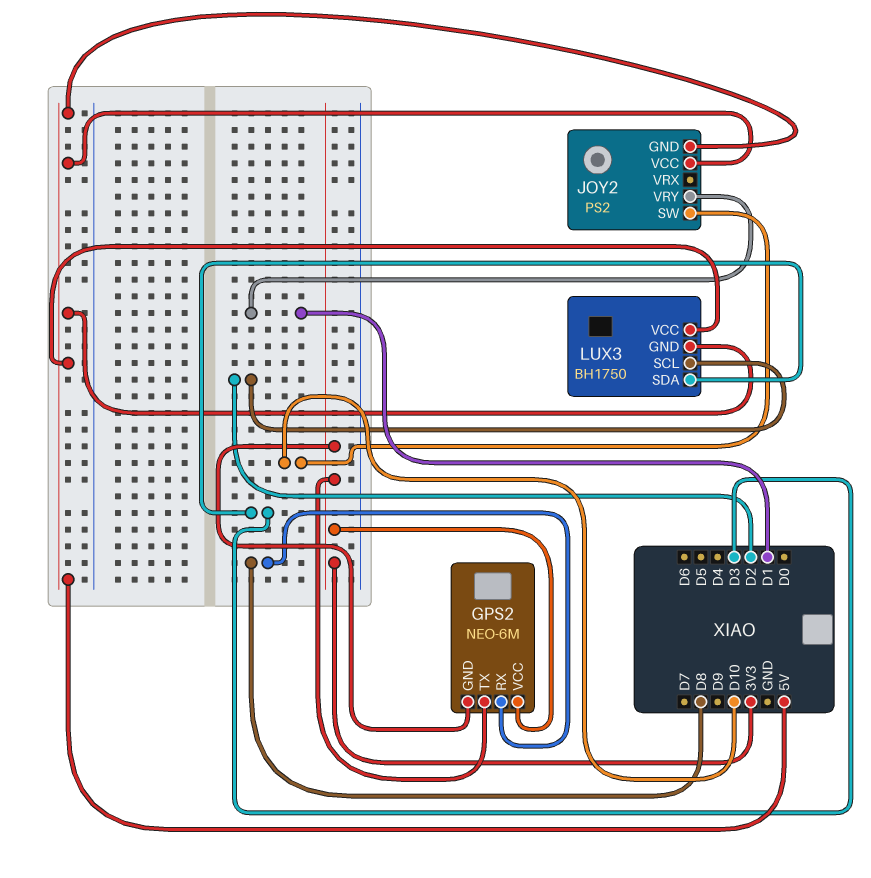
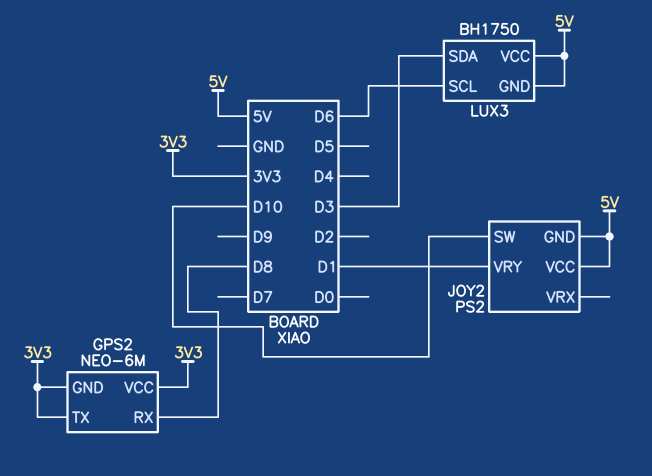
LUX3 pin SCL: D2 -> D6

